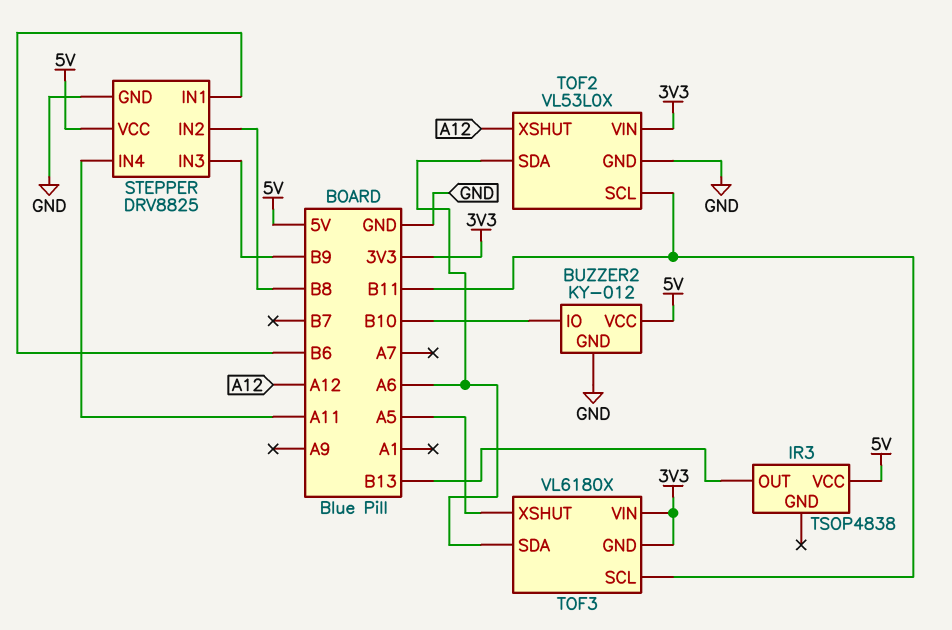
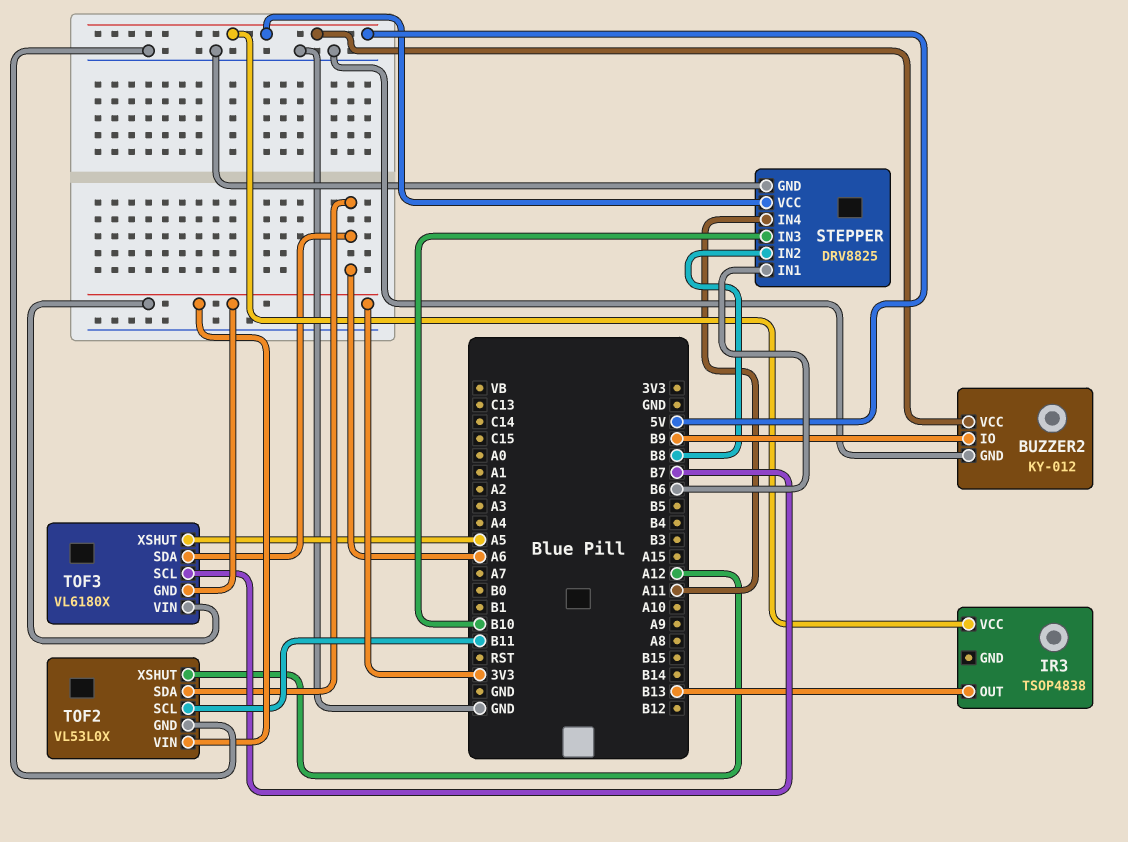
BUZZER2 pin IO: B10 -> B9
STEPPER pin IN3: B9 -> B10
TOF3 pin SCL: B11 -> B7

